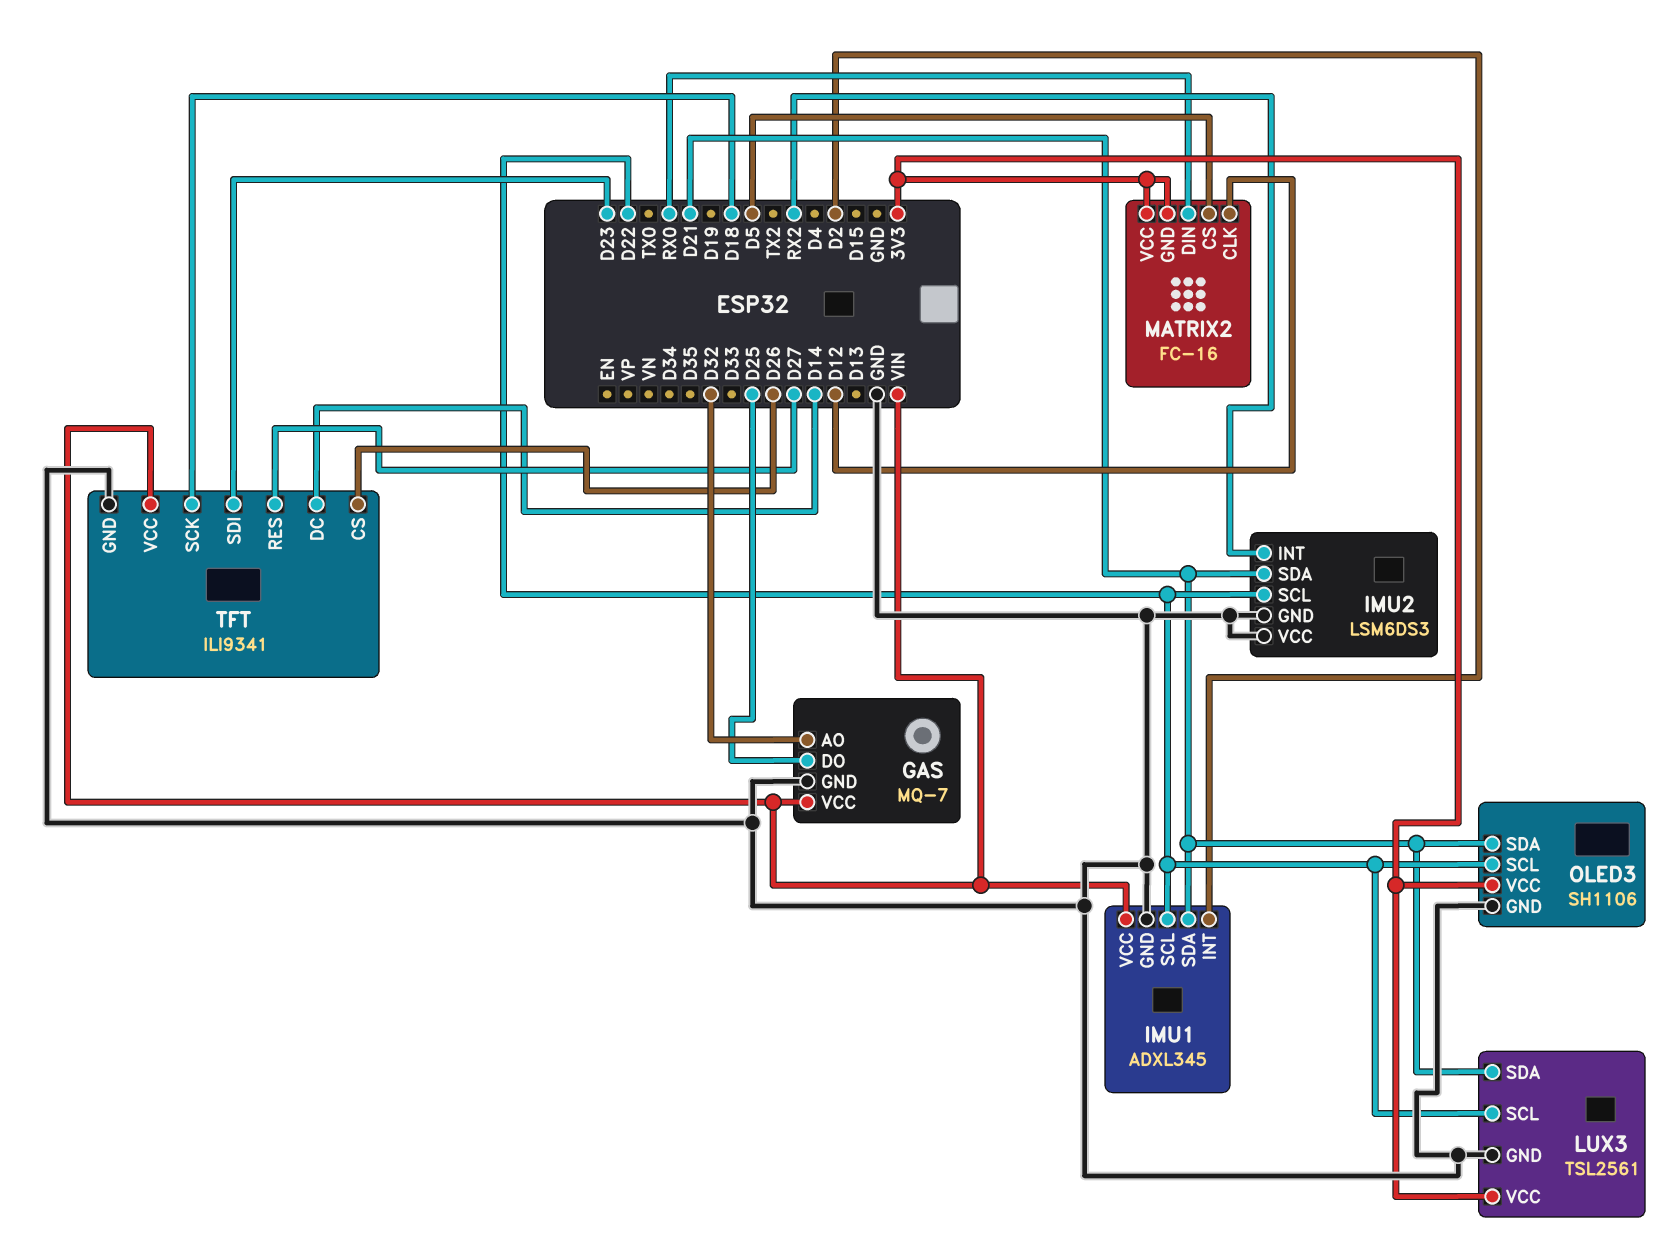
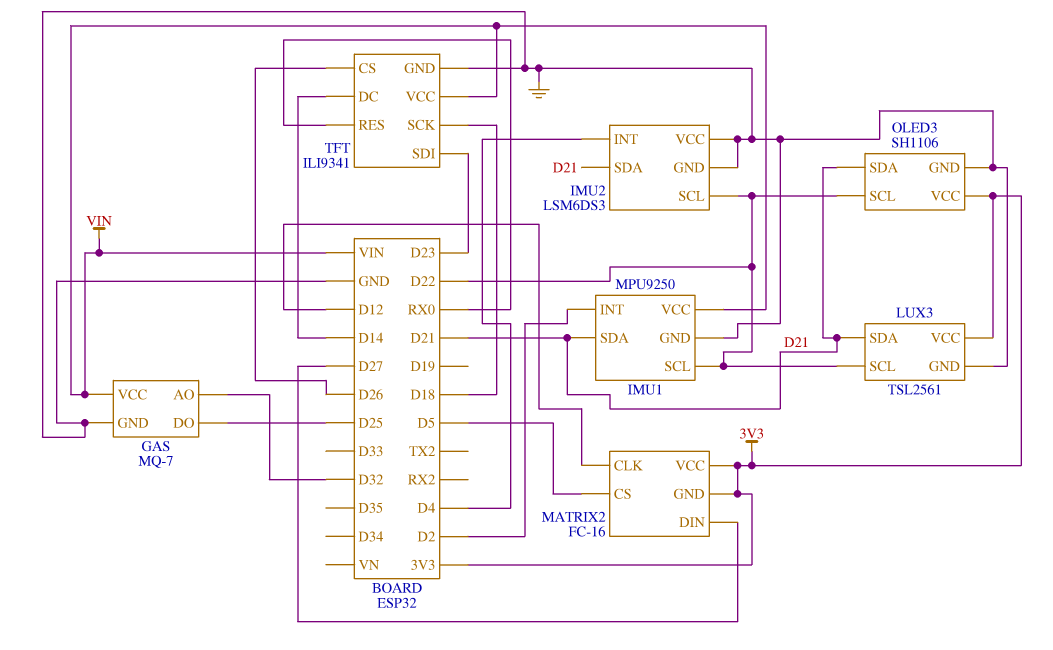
IMU1: ADXL345 -> MPU9250
IMU2 pin INT: RX2 -> D4
MATRIX2 pin DIN: RX0 -> D27
TFT pin RES: D27 -> RX0

